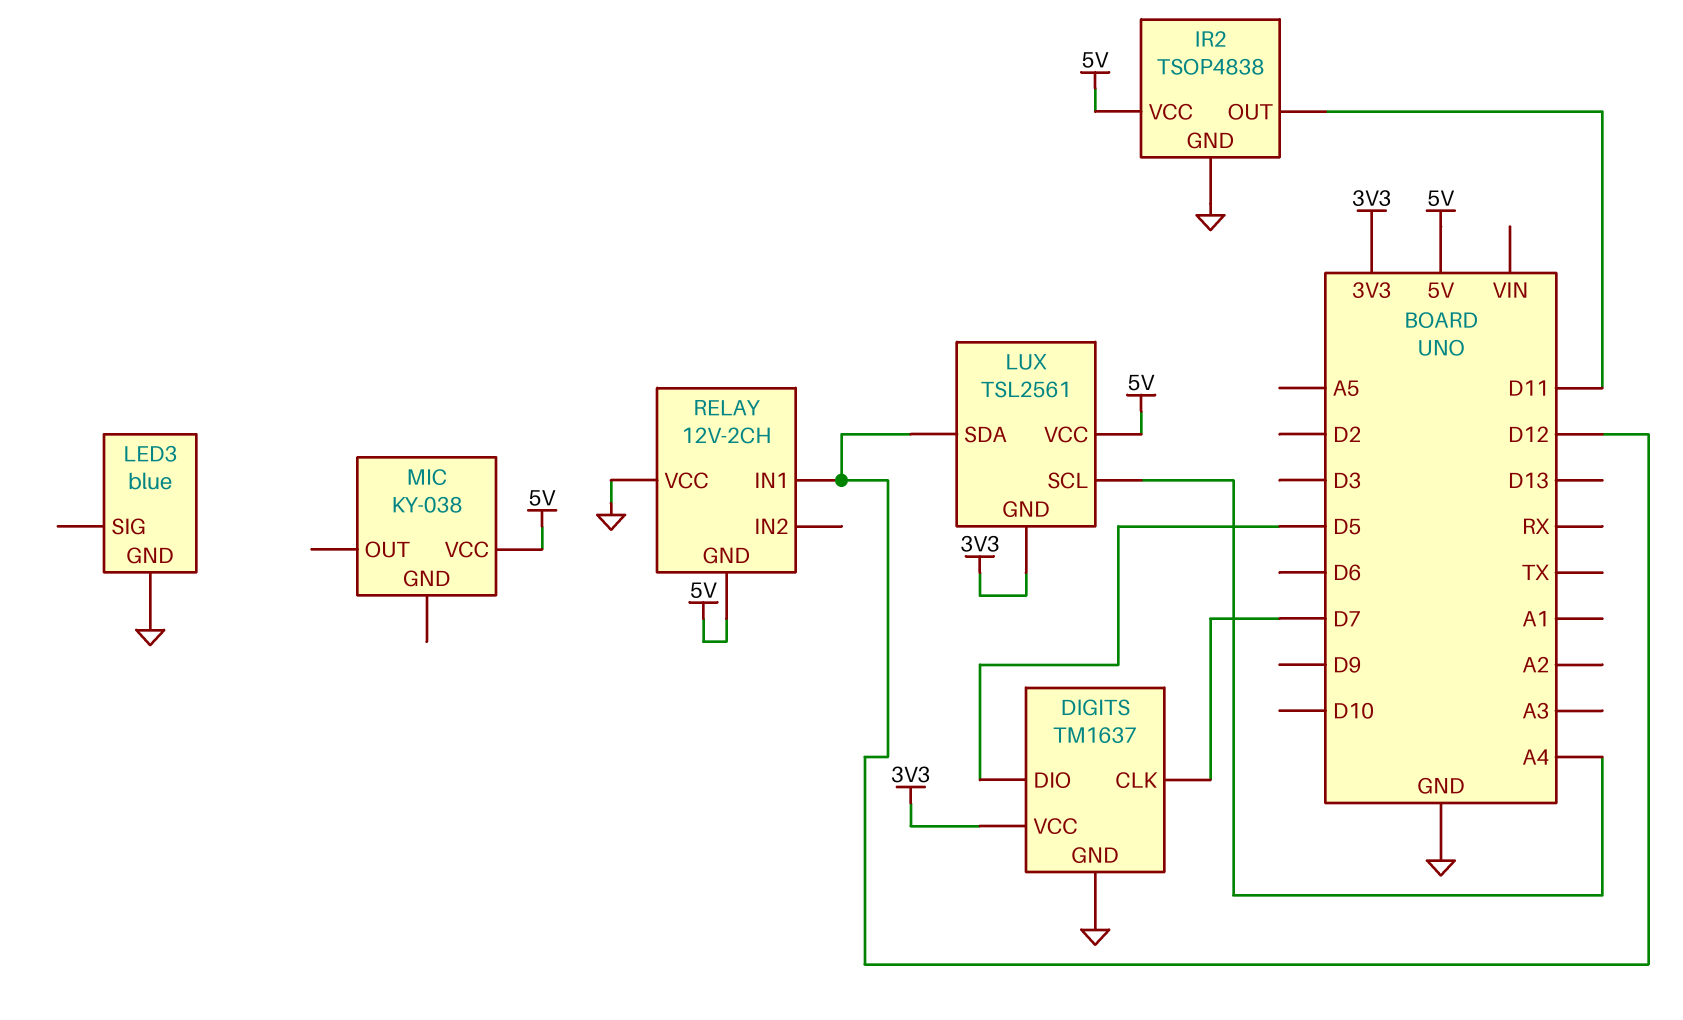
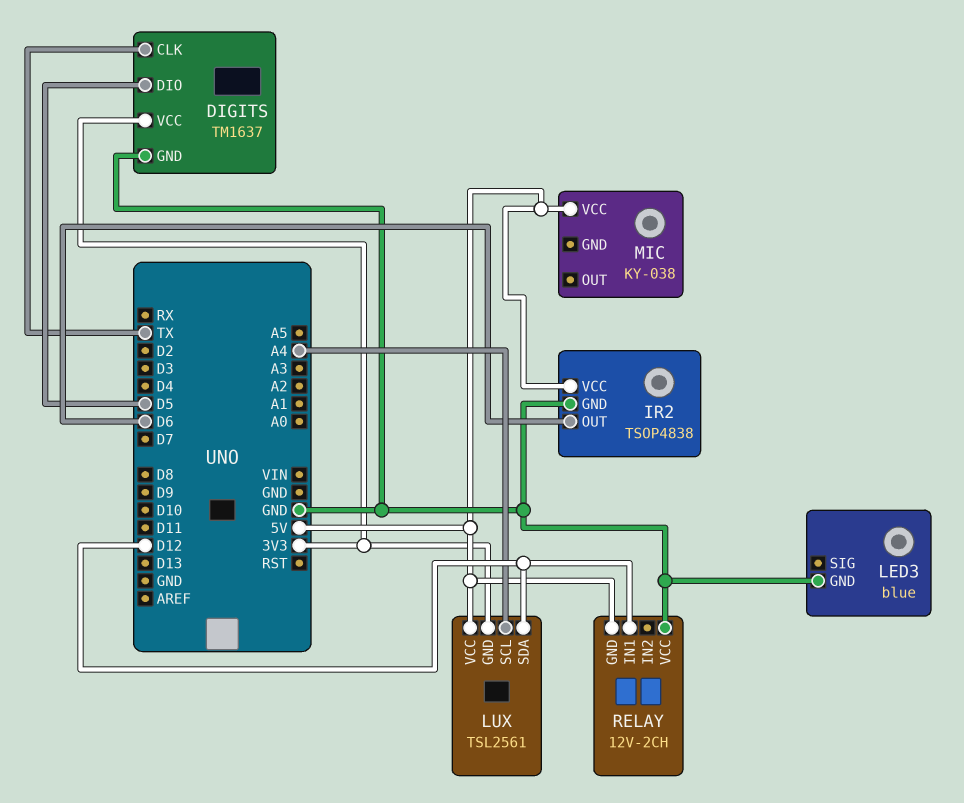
DIGITS pin CLK: D7 -> TX
IR2 pin OUT: D11 -> D6

